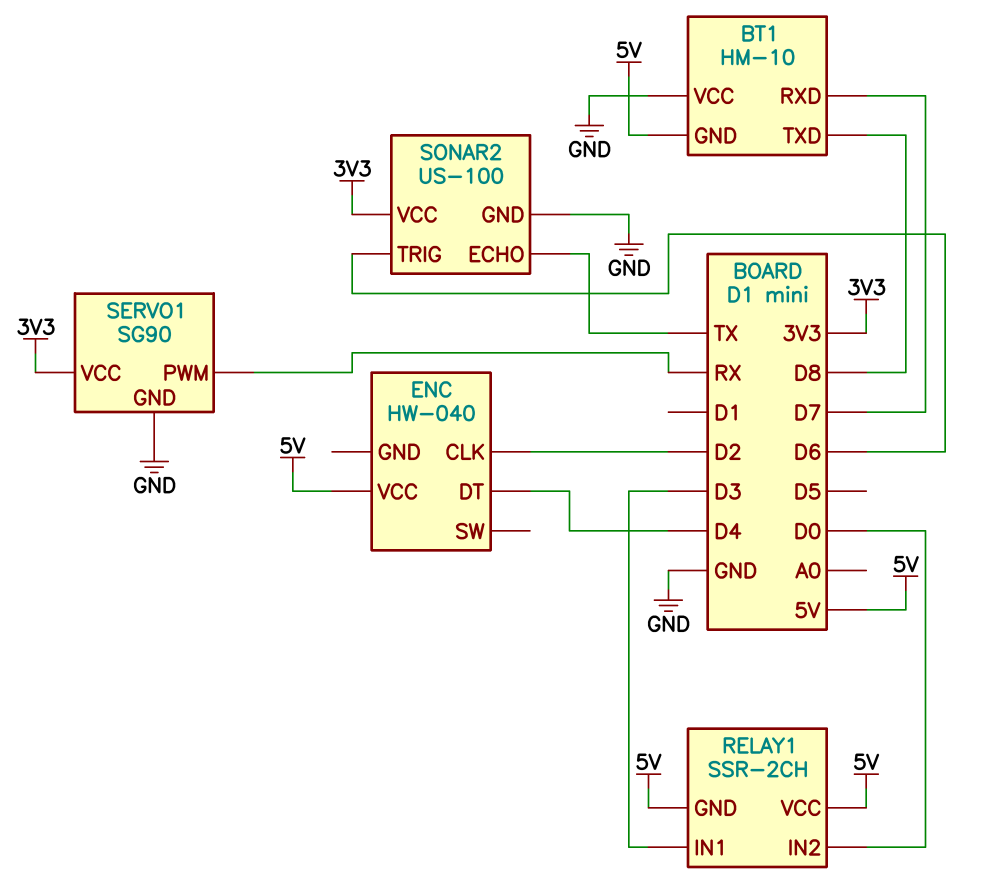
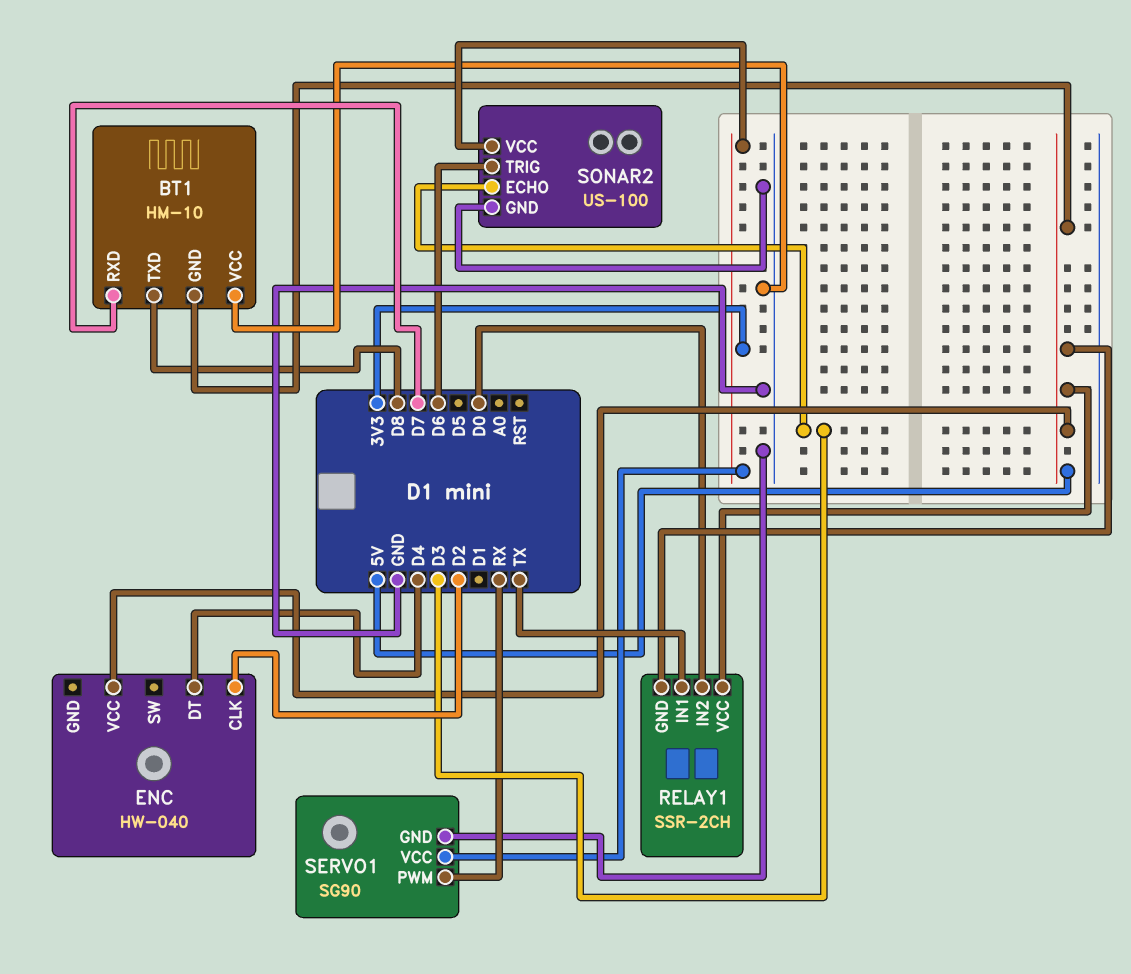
RELAY1 pin IN1: D3 -> TX
SONAR2 pin ECHO: TX -> D3

